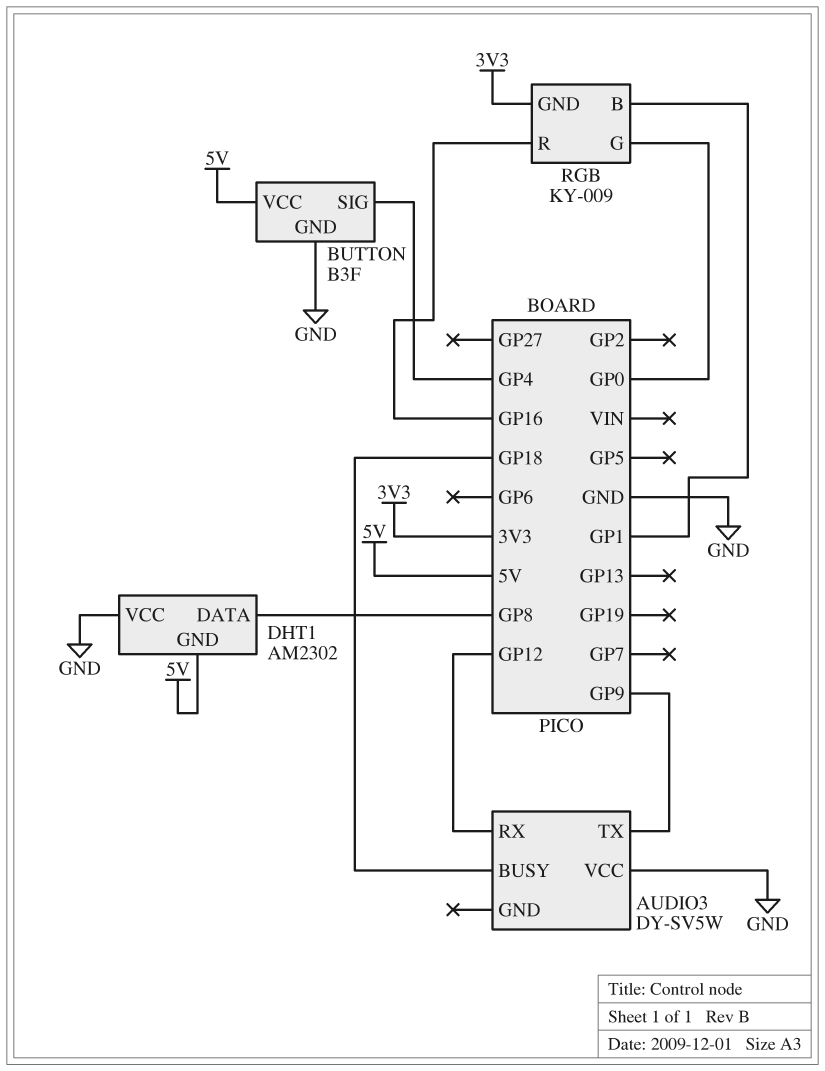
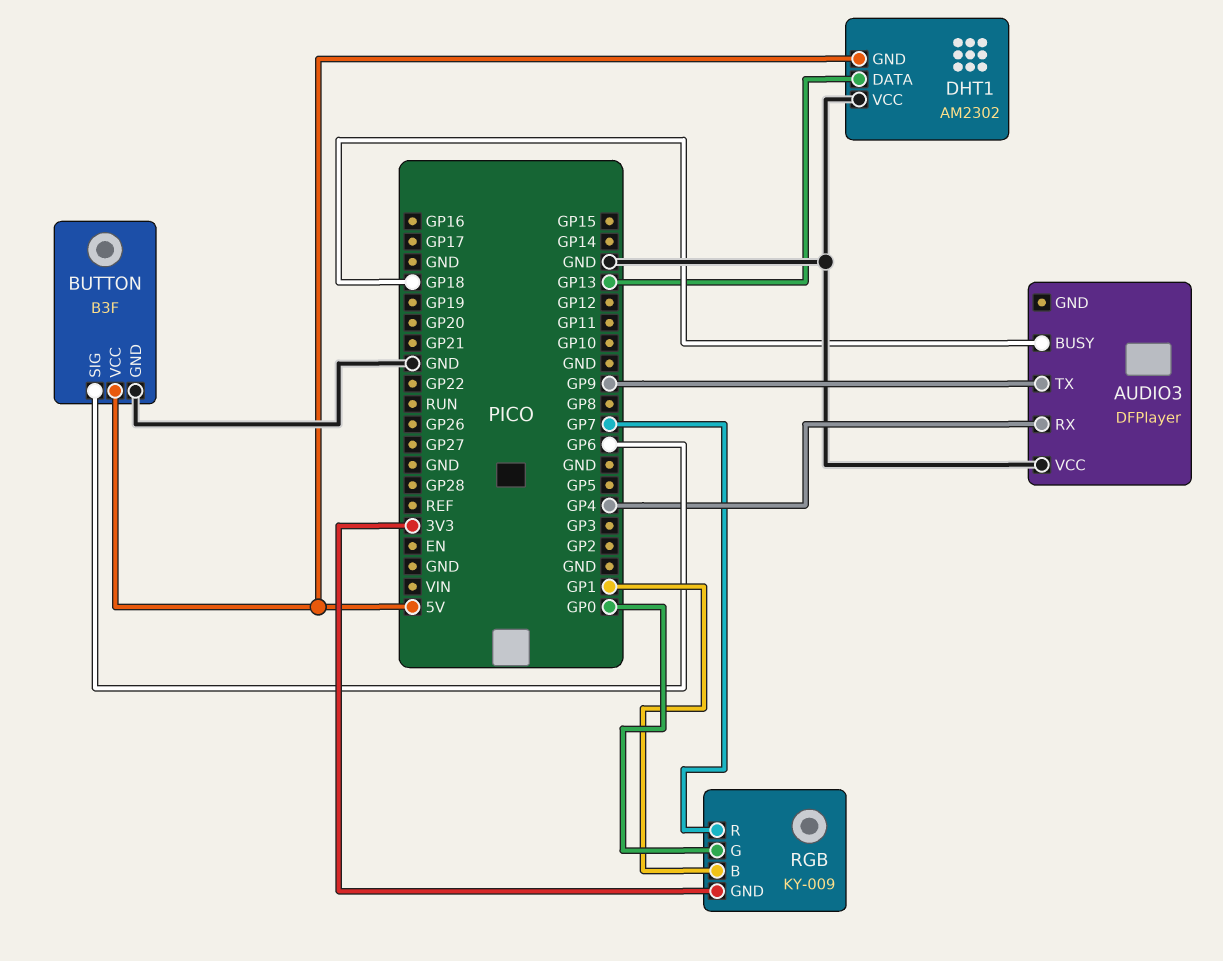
AUDIO3: DY-SV5W -> DFPlayer
AUDIO3 pin RX: GP12 -> GP4
BUTTON pin SIG: GP4 -> GP6
DHT1 pin DATA: GP8 -> GP13
RGB pin R: GP16 -> GP7

